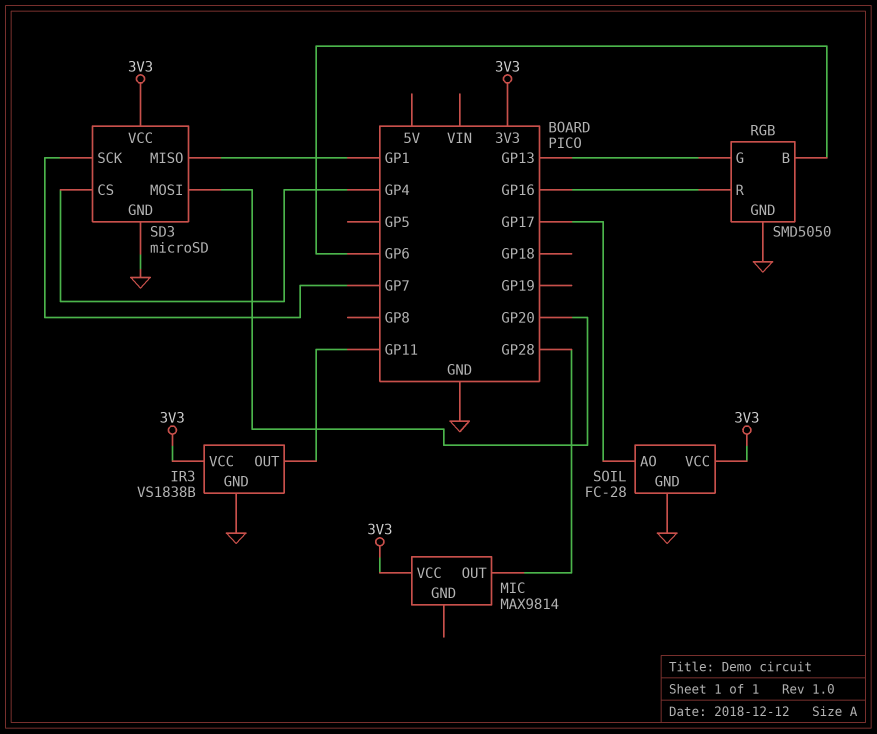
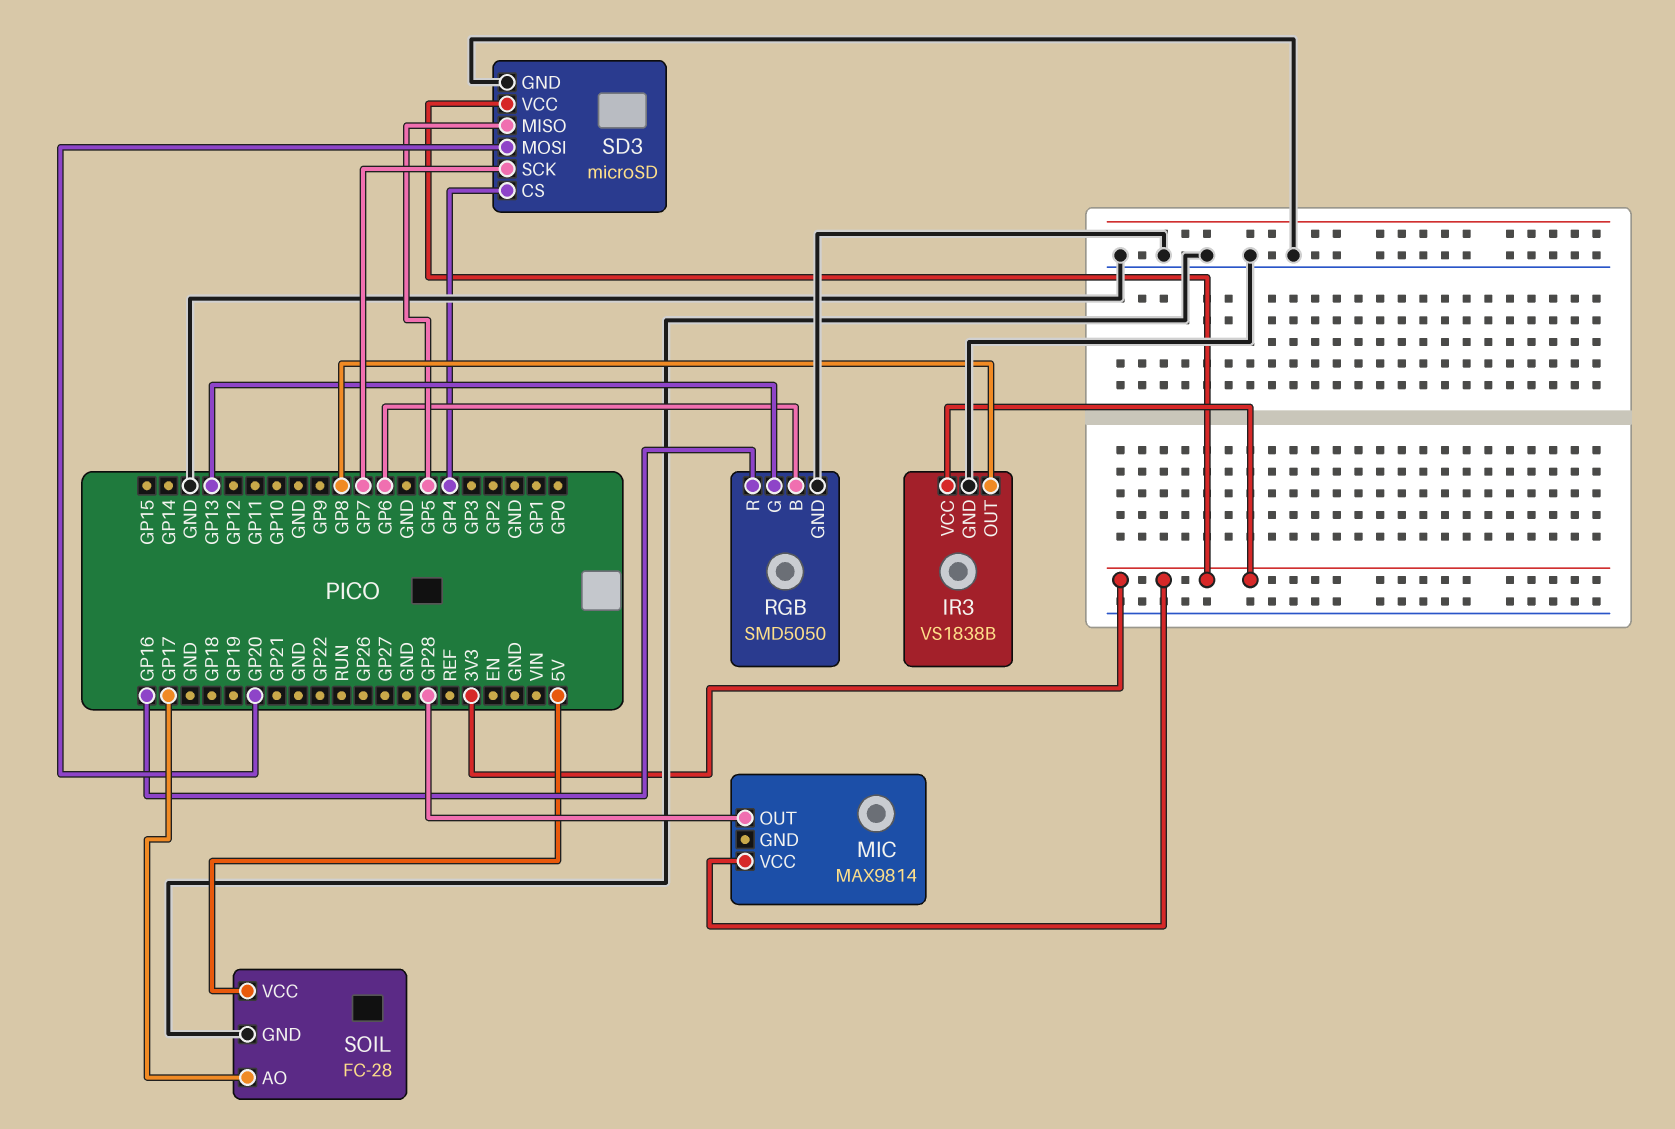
IR3 pin OUT: GP11 -> GP8
SD3 pin MISO: GP1 -> GP5
SOIL pin VCC: 3V3 -> 5V

